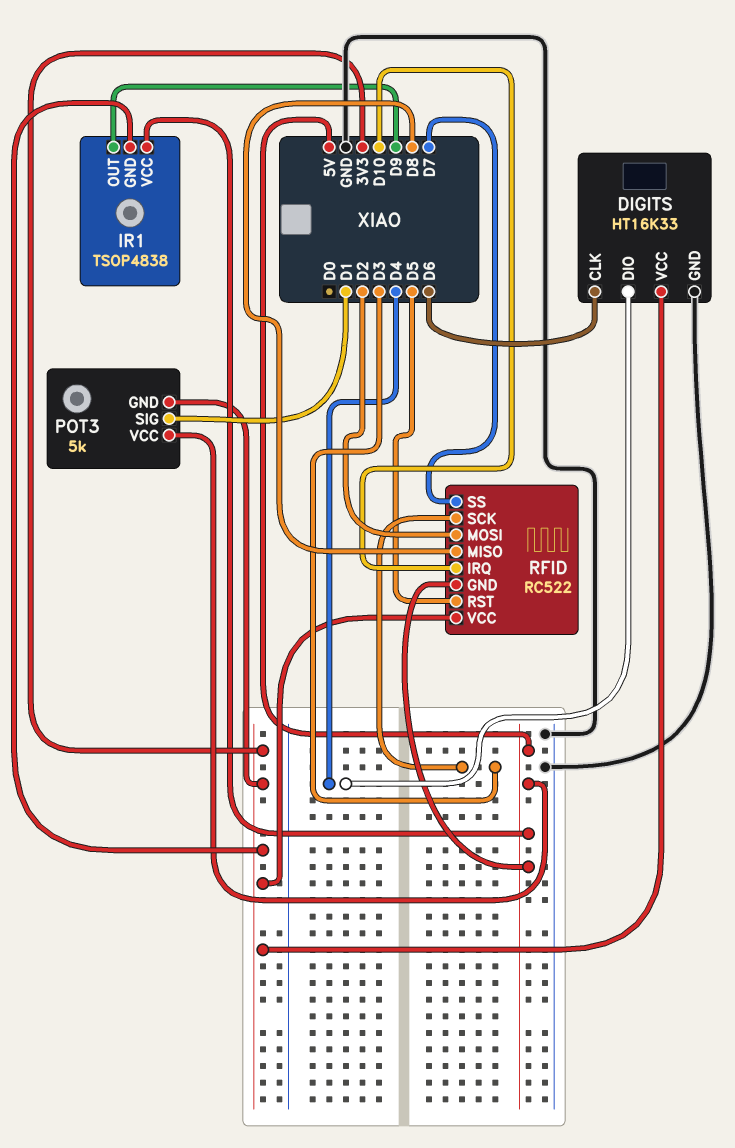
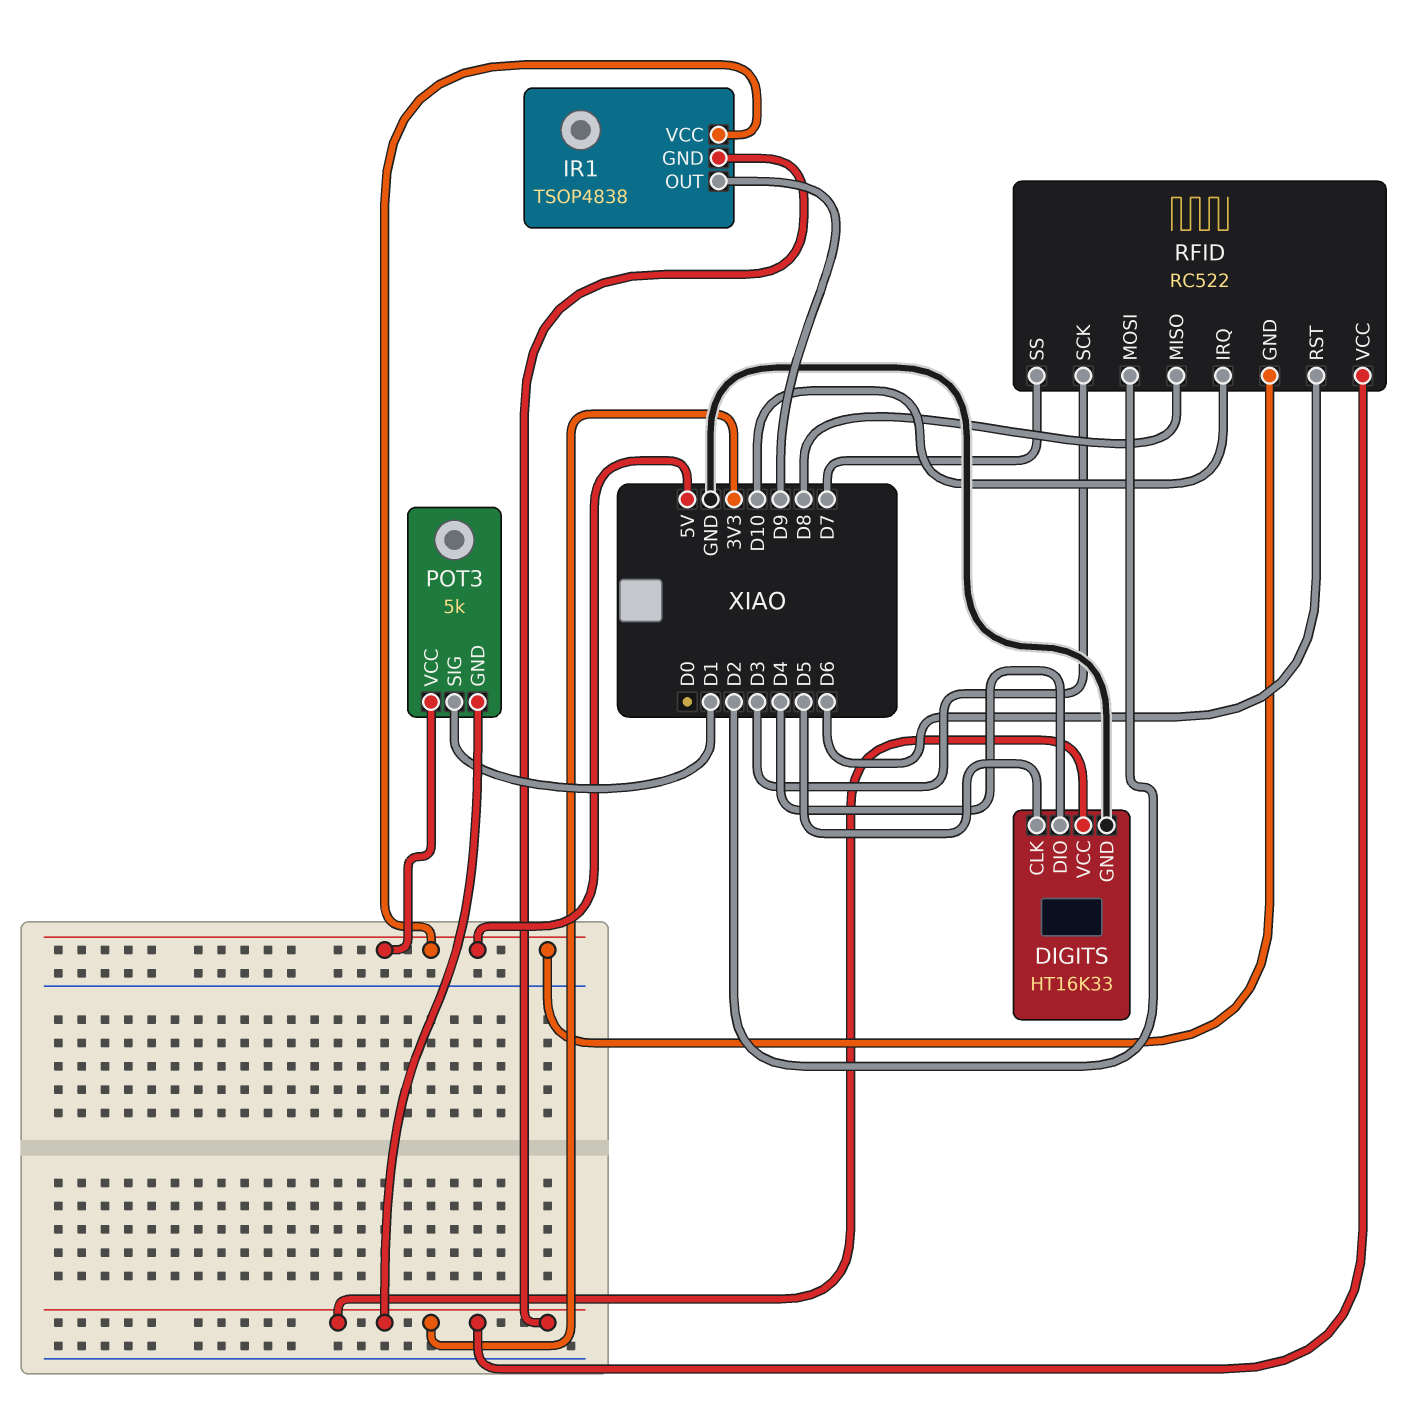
DIGITS pin CLK: D6 -> D5
RFID pin RST: D5 -> D6

